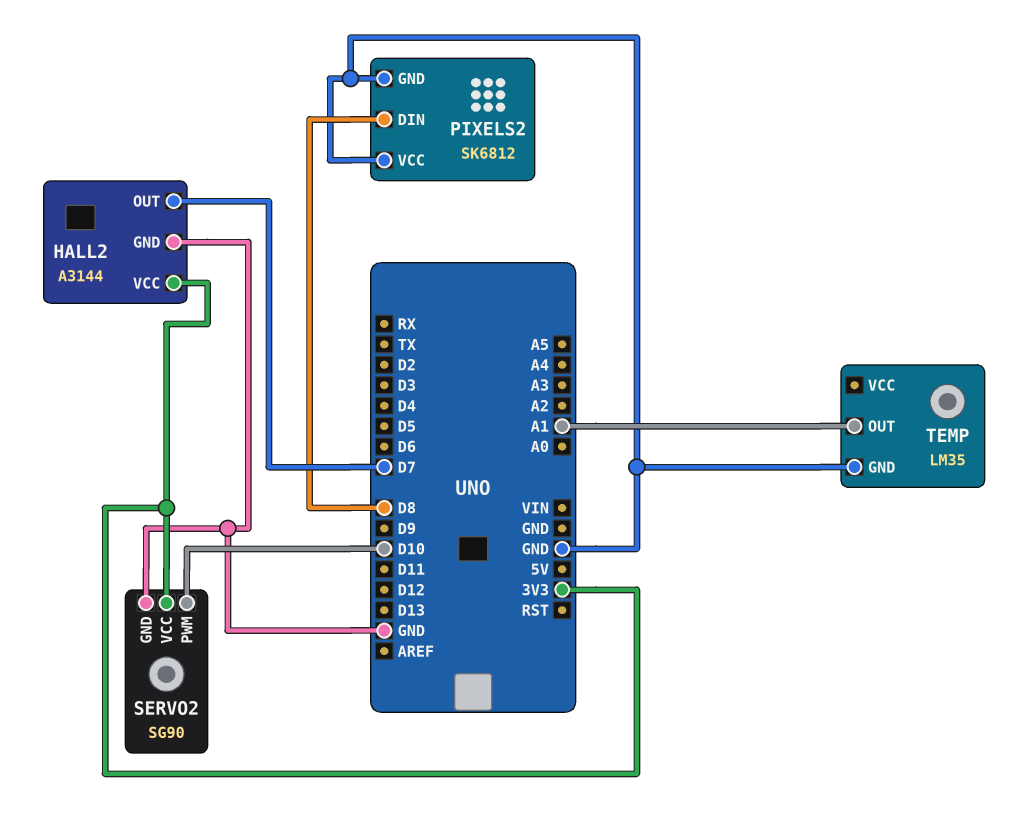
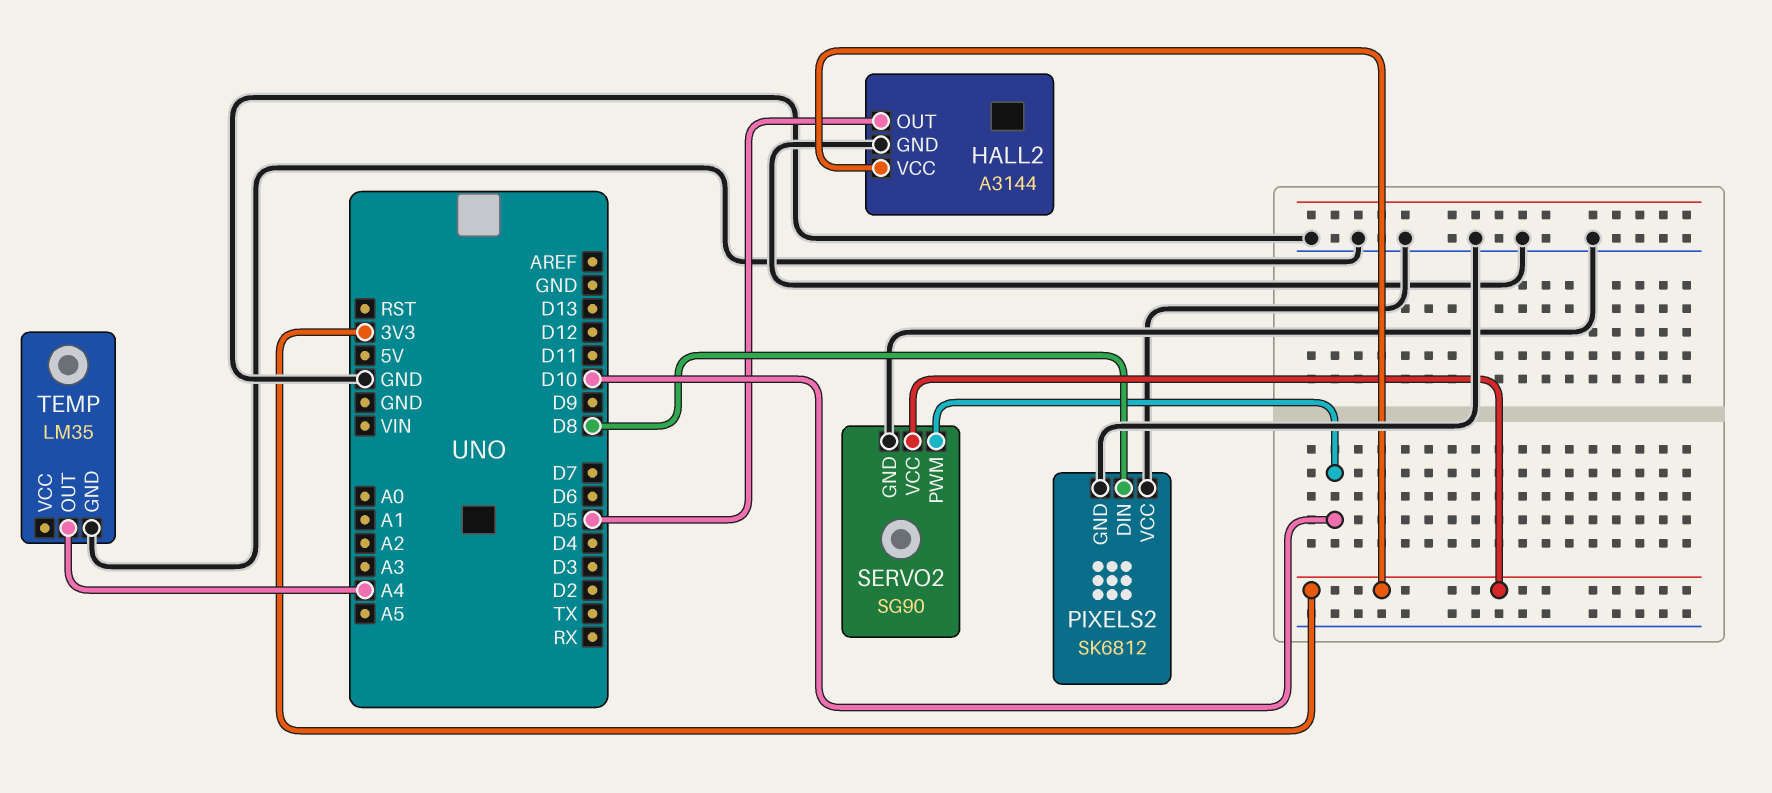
HALL2 pin OUT: D7 -> D5
TEMP pin OUT: A1 -> A4

